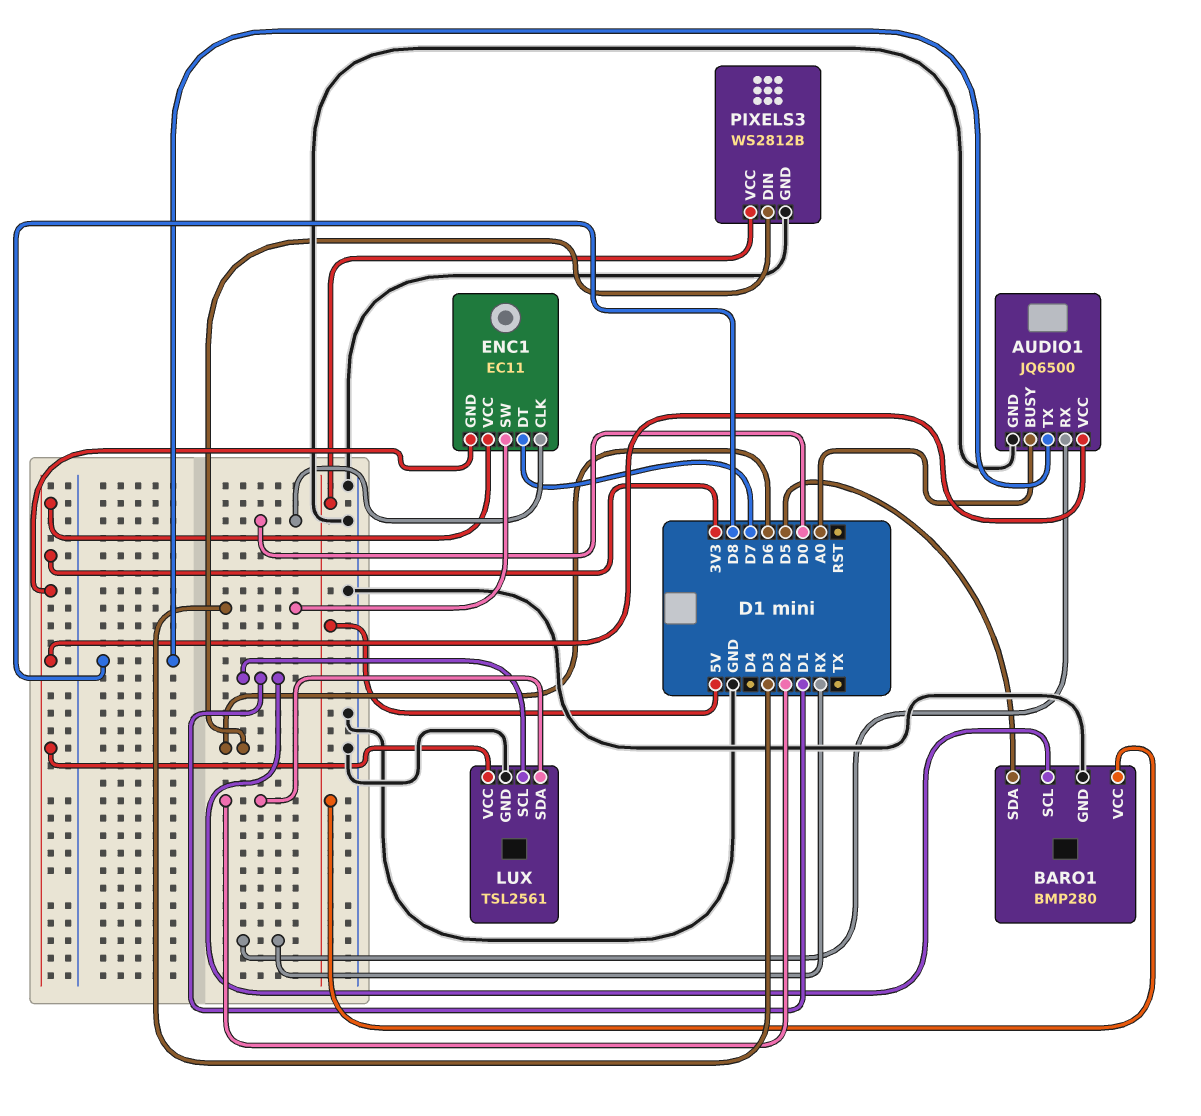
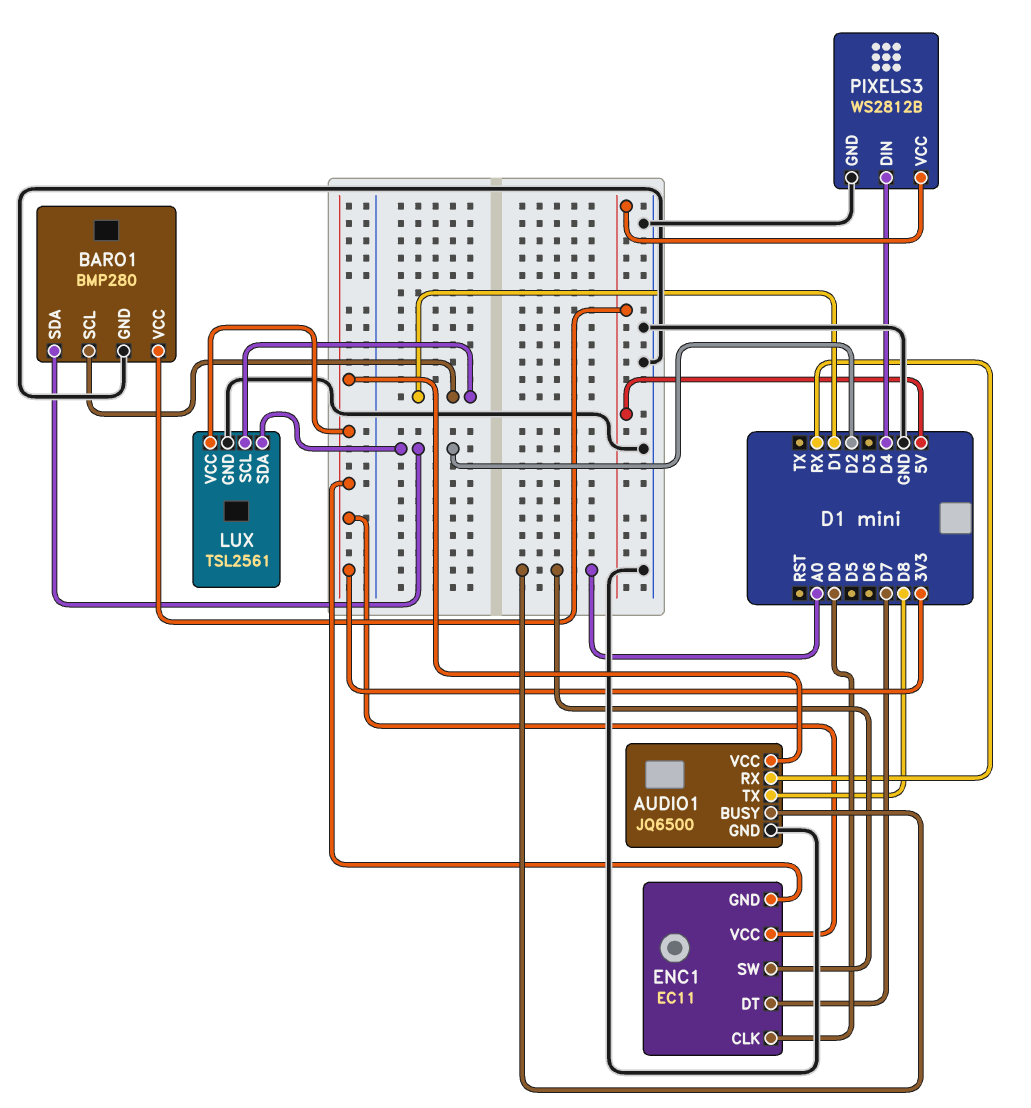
BARO1 pin SDA: D5 -> D2
ENC1 pin SW: D3 -> A0
PIXELS3 pin DIN: D6 -> D4

